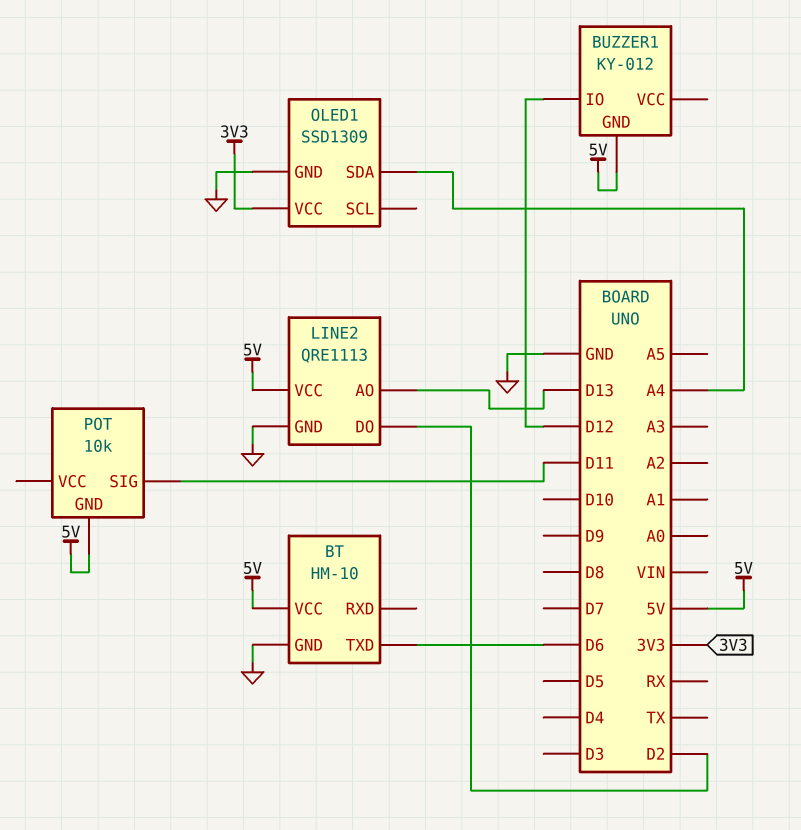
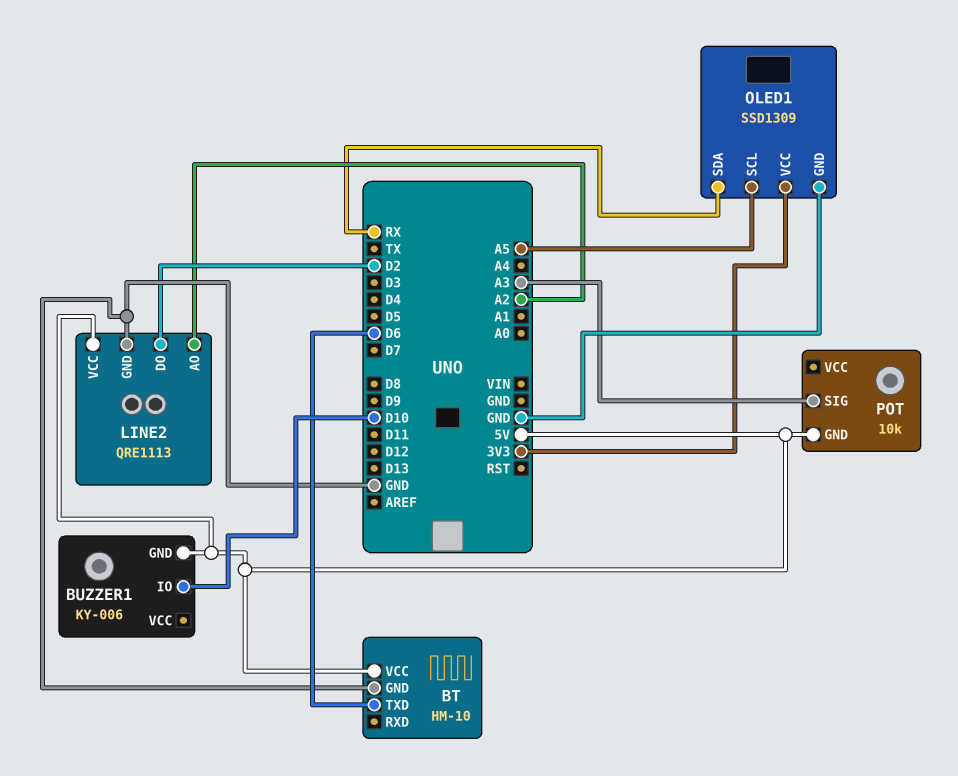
BUZZER1: KY-012 -> KY-006
BUZZER1 pin IO: D12 -> D10
LINE2 pin AO: D13 -> A2
OLED1 pin SCL: none -> A5
OLED1 pin SDA: A4 -> RX
POT pin SIG: D11 -> A3

